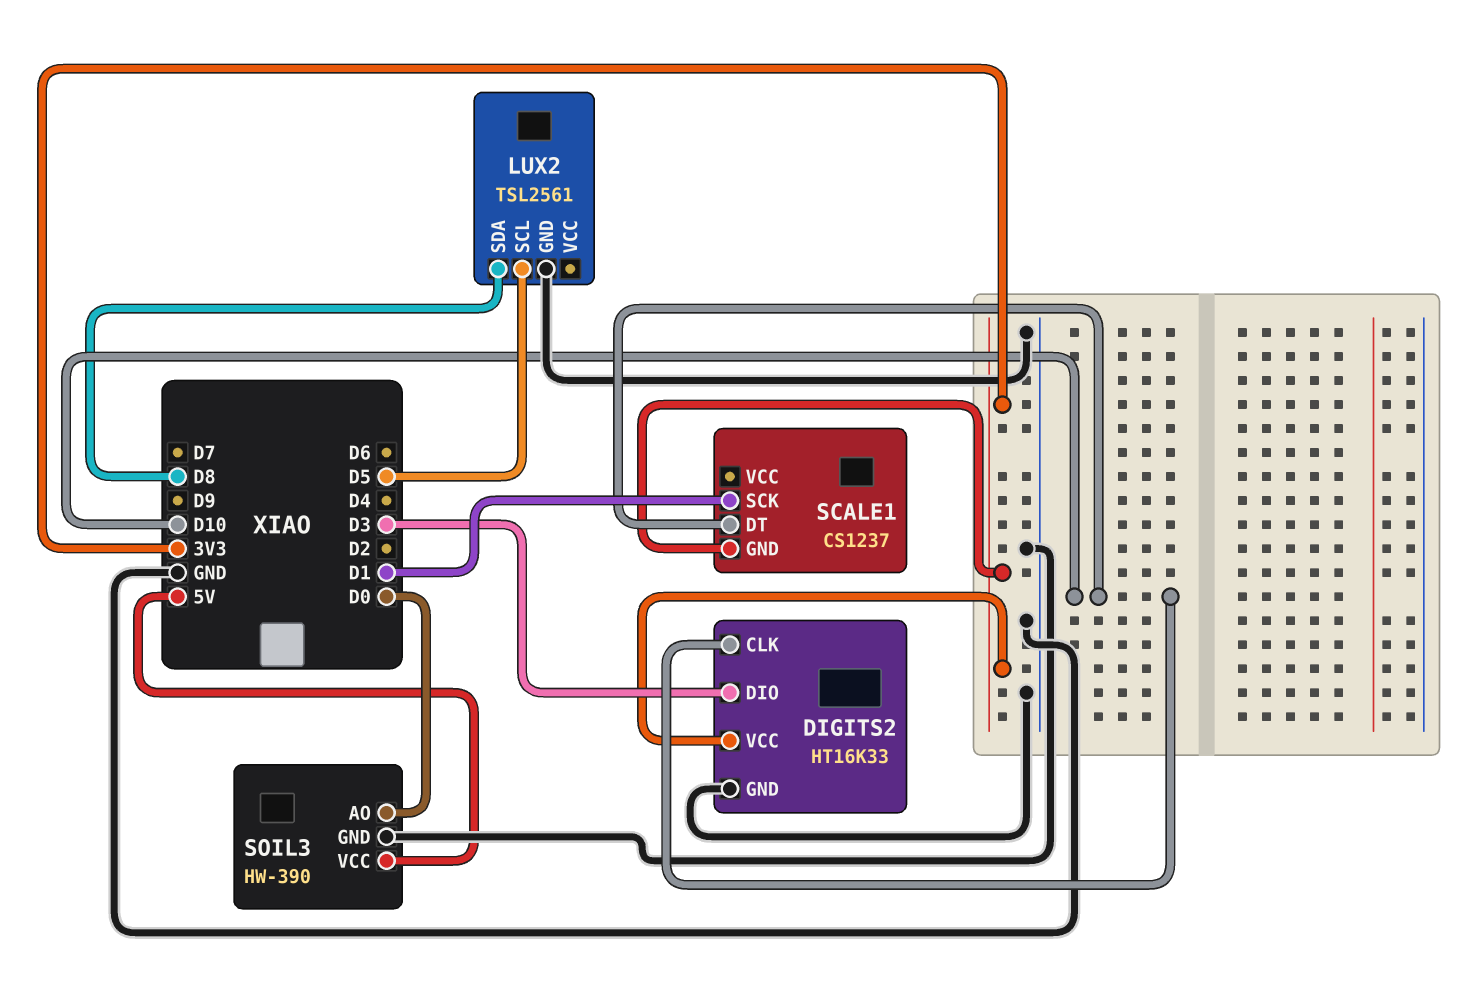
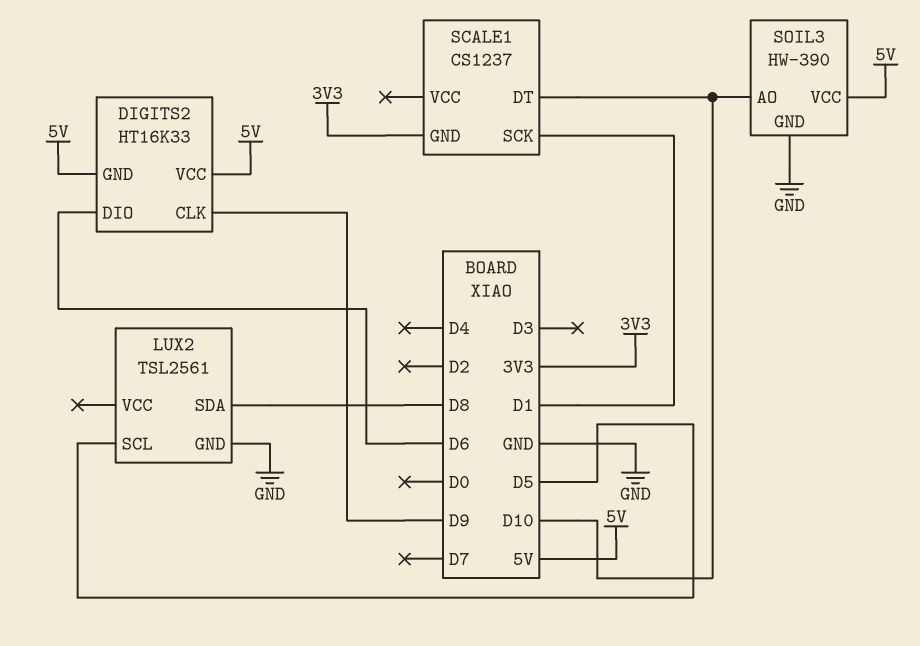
DIGITS2 pin CLK: D10 -> D9
DIGITS2 pin DIO: D3 -> D6
DIGITS2 pin GND: GND -> 5V
DIGITS2 pin VCC: 3V3 -> 5V
SOIL3 pin AO: D0 -> D10

